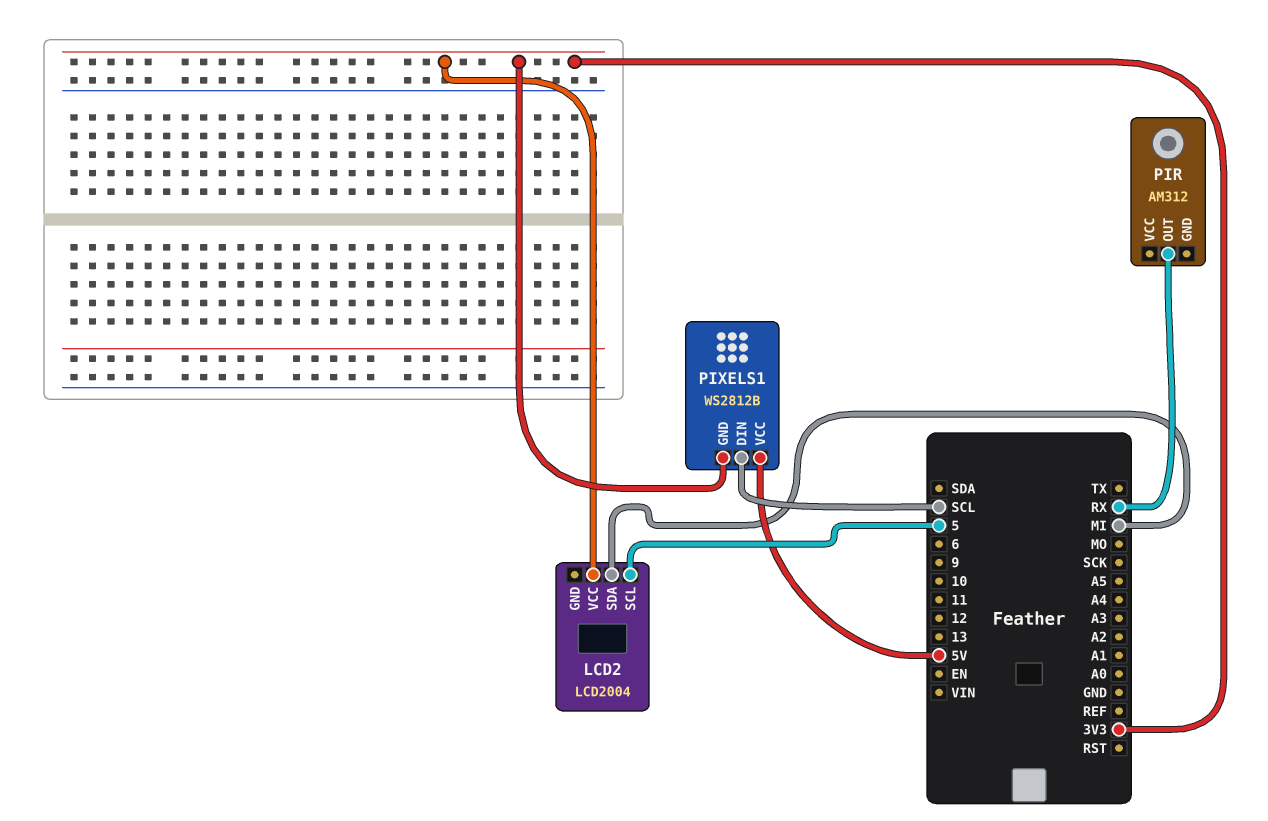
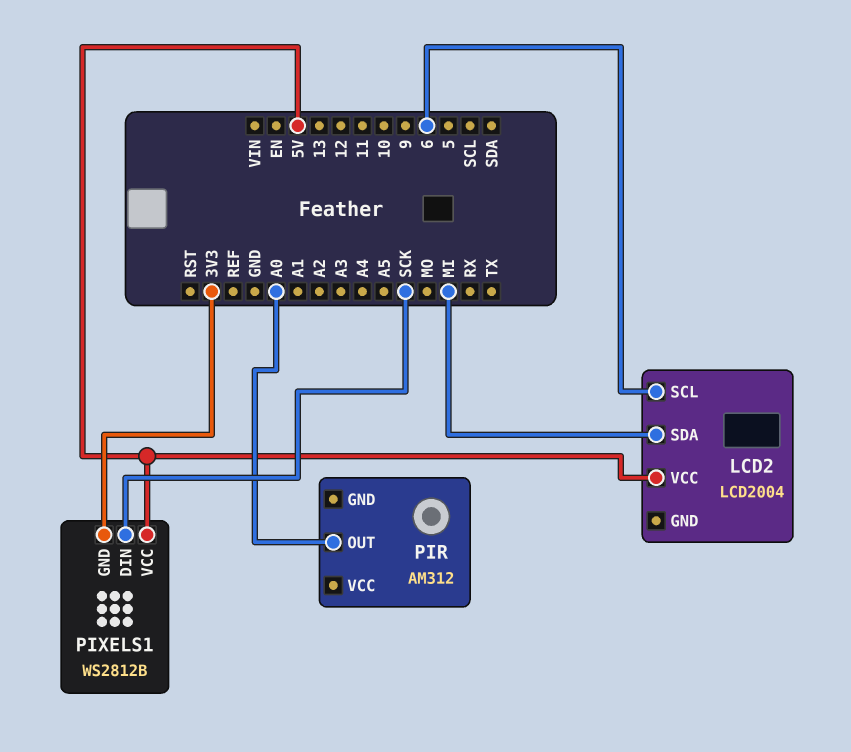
LCD2 pin SCL: 5 -> 6
LCD2 pin VCC: 3V3 -> 5V
PIR pin OUT: RX -> A0
PIXELS1 pin DIN: SCL -> SCK

